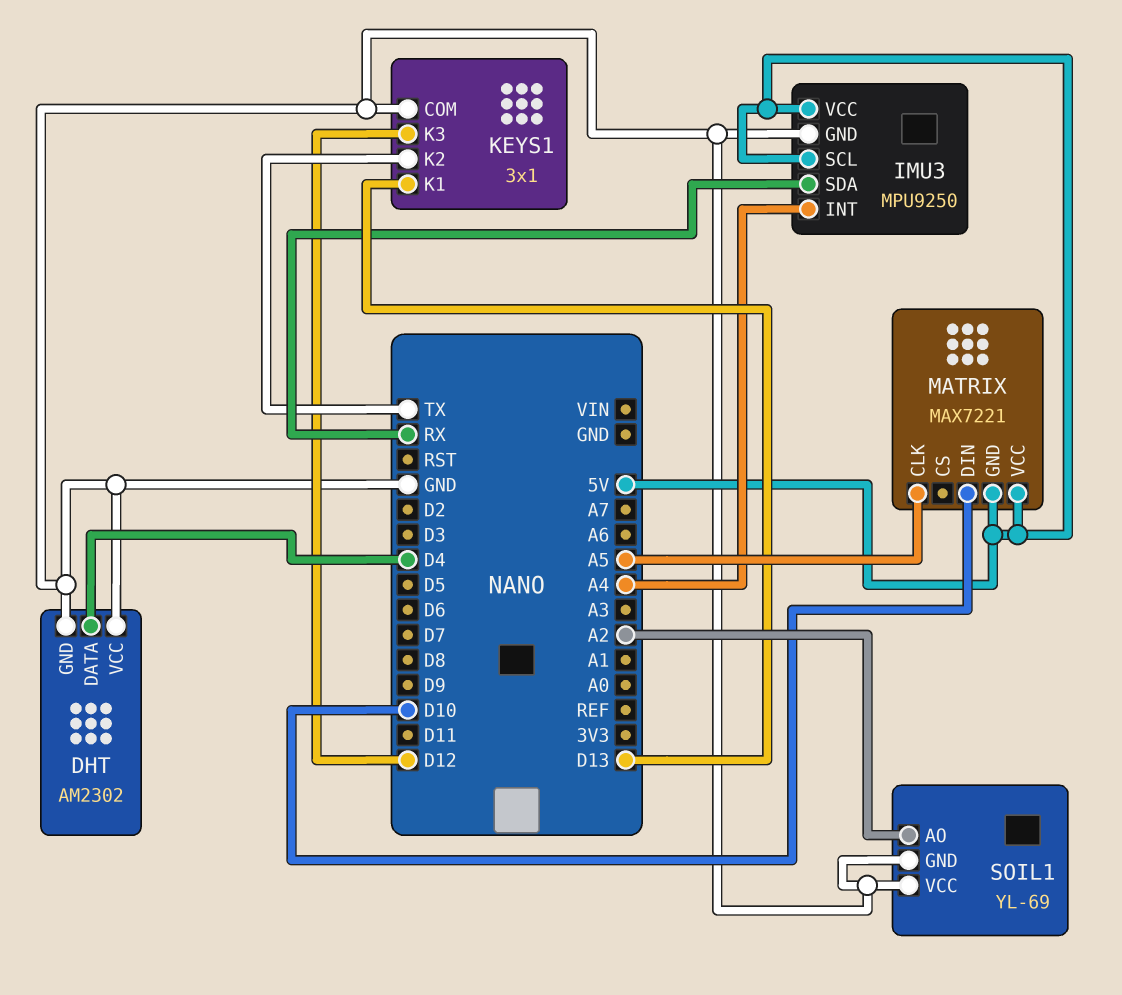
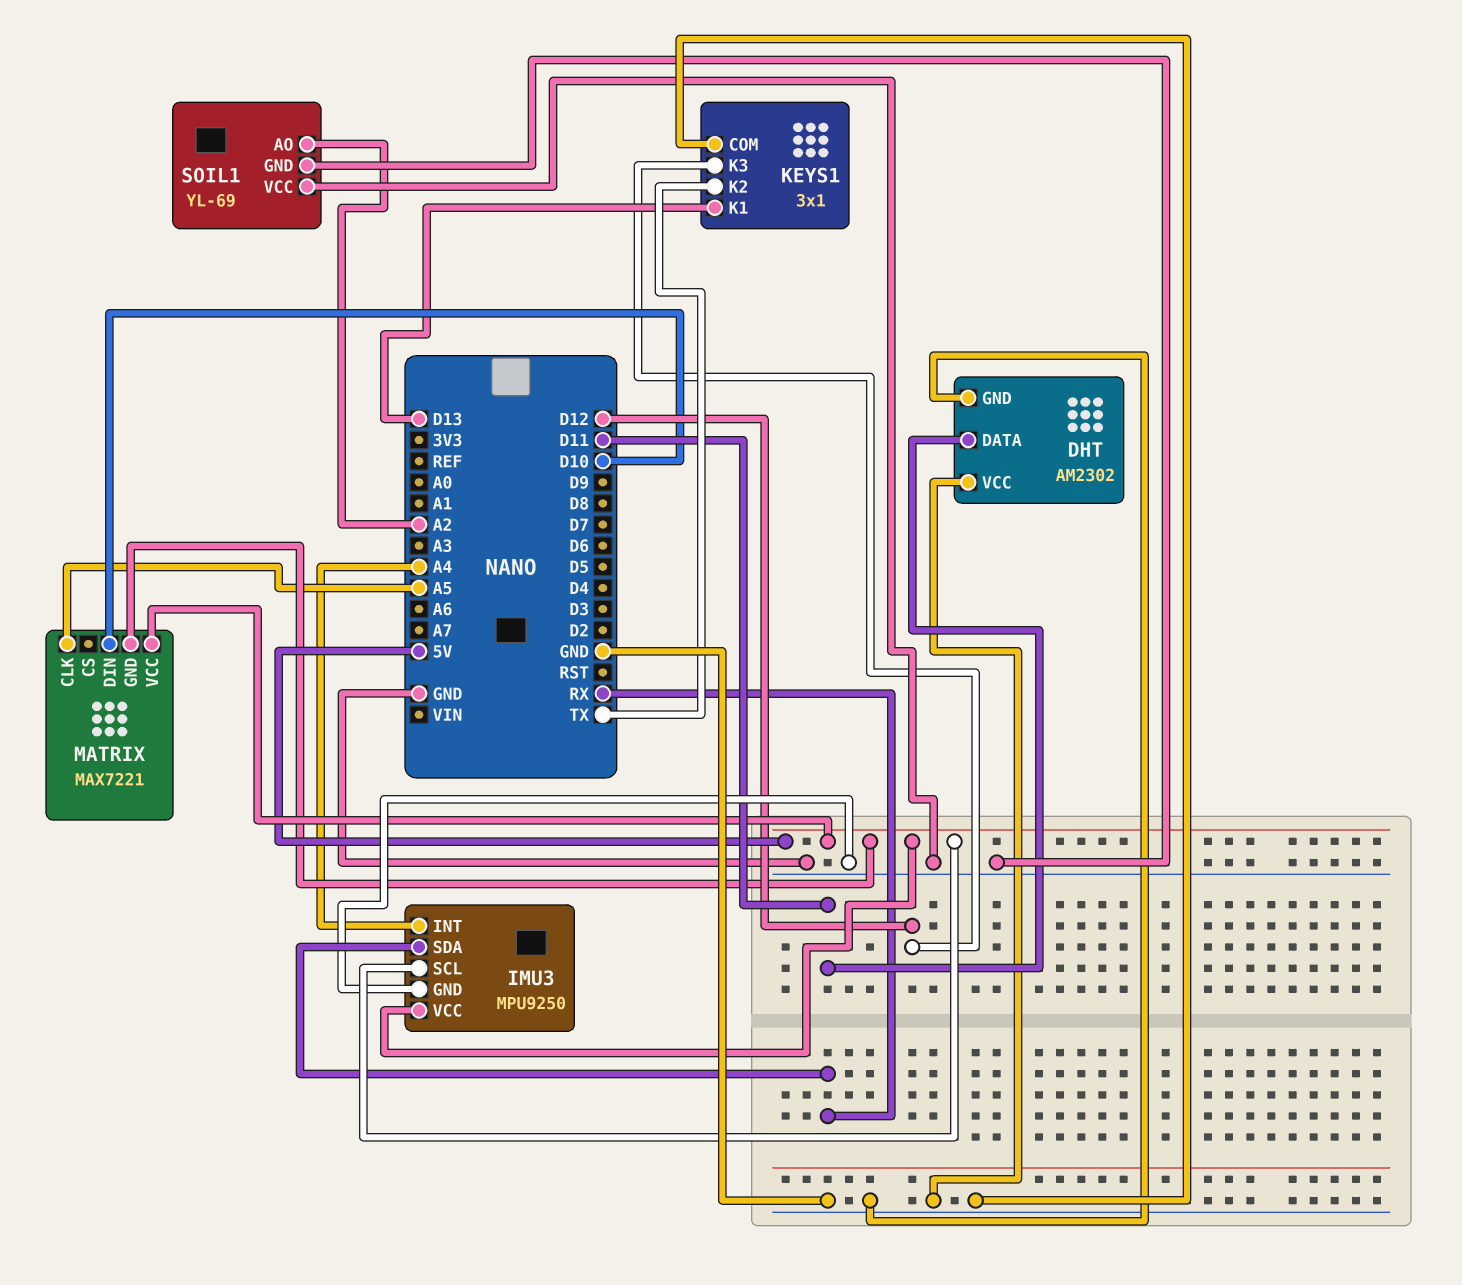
DHT pin DATA: D4 -> D11

